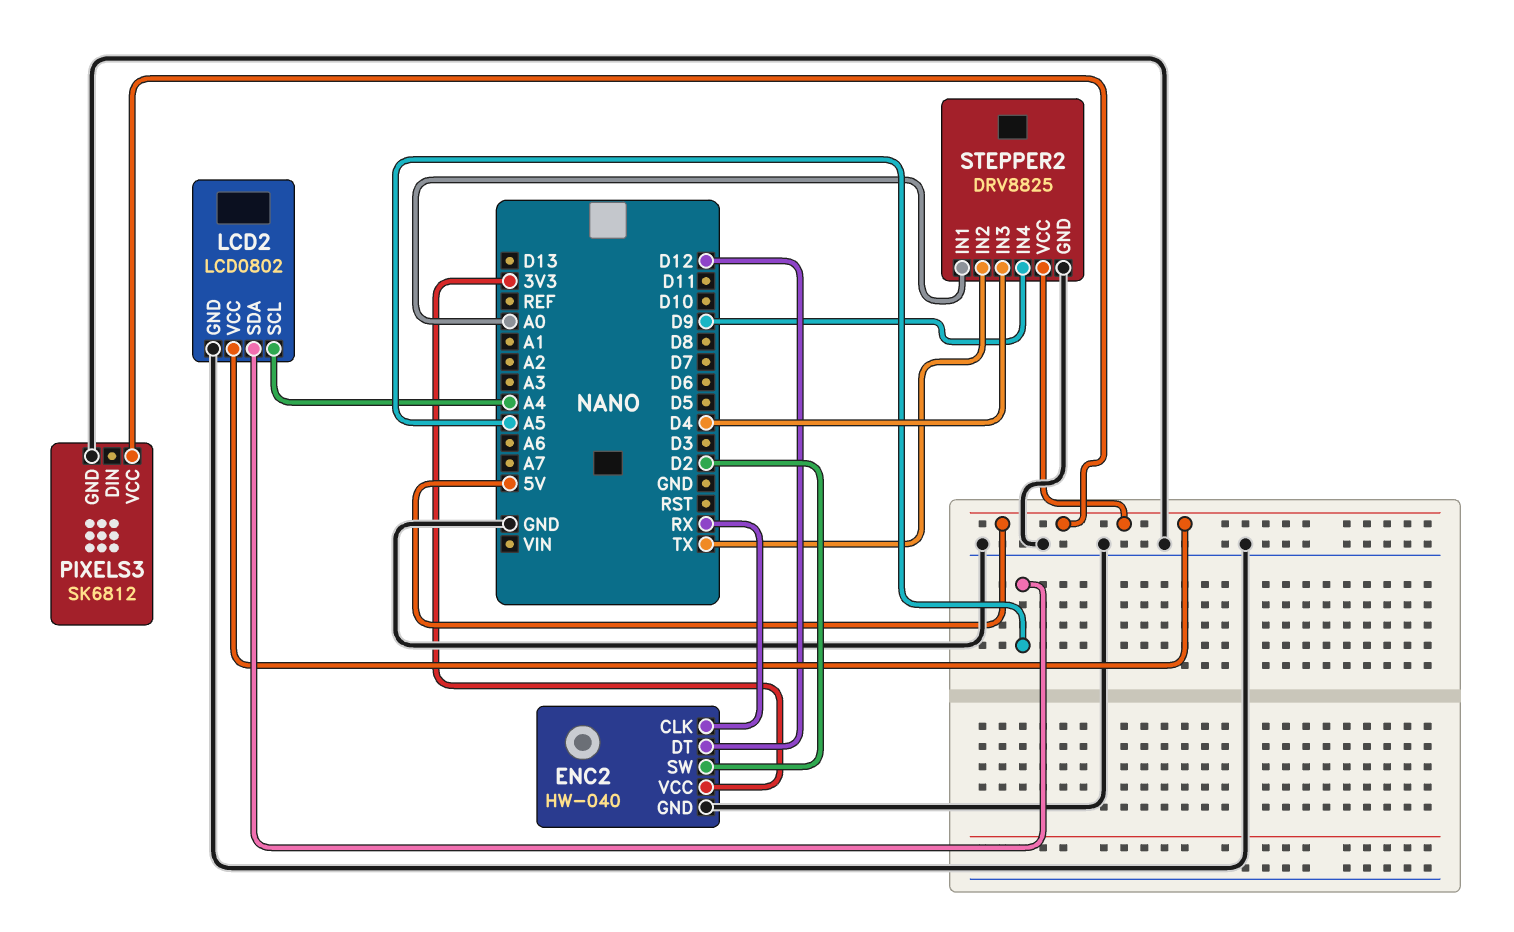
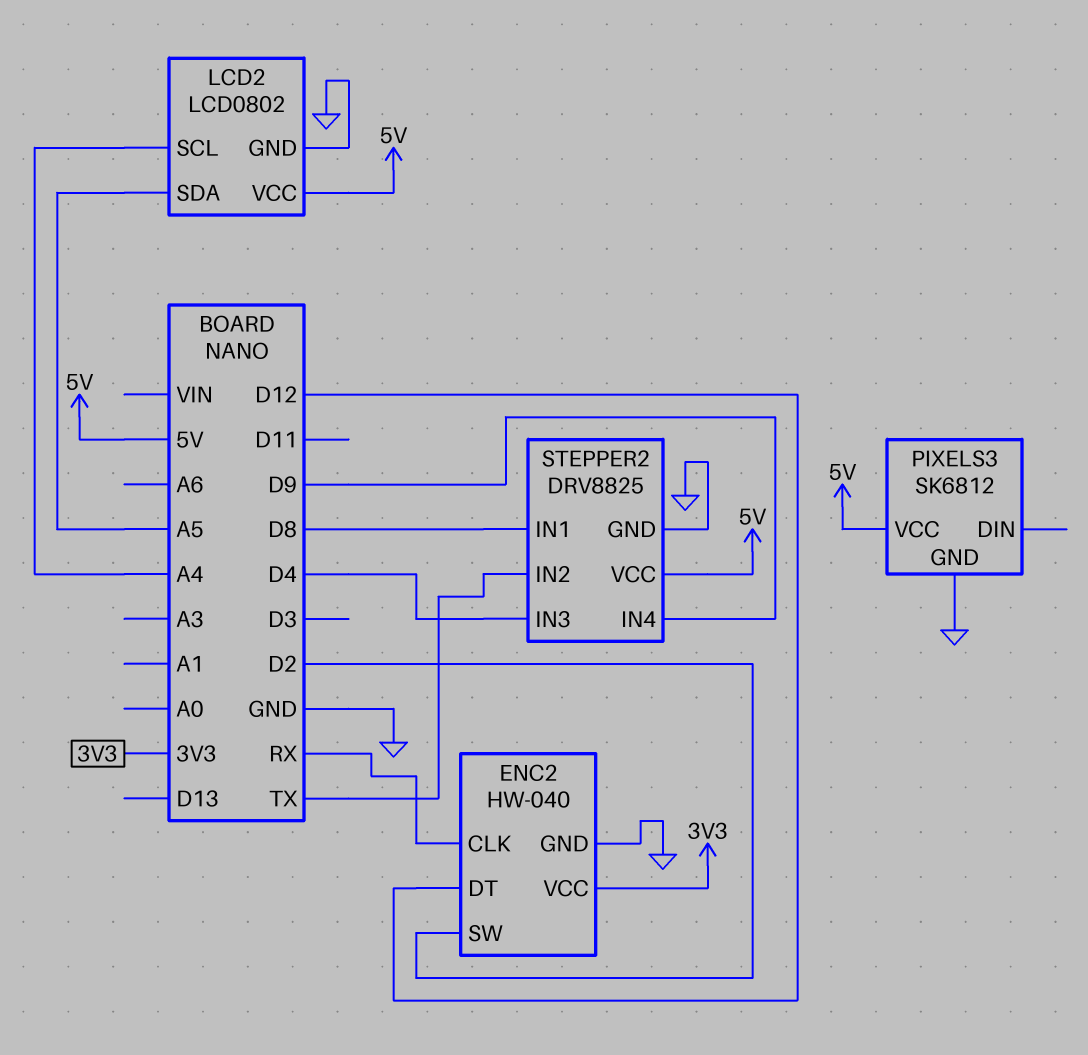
STEPPER2 pin IN1: A0 -> D8

